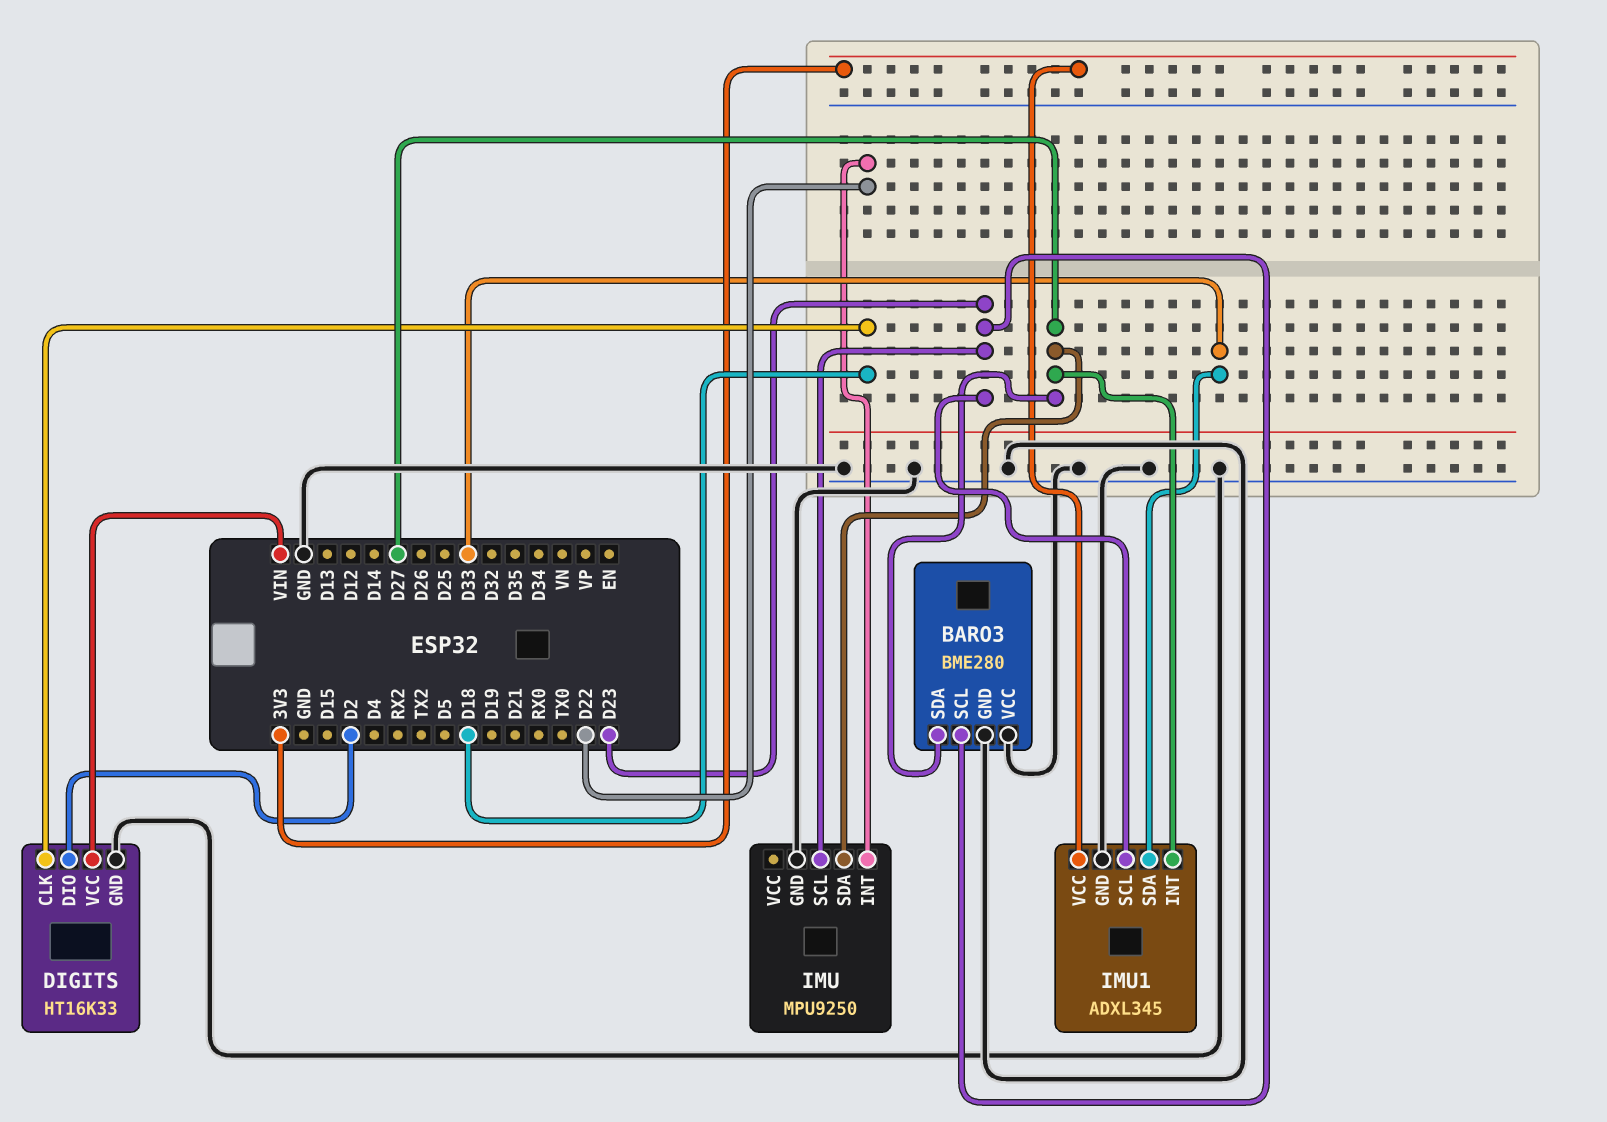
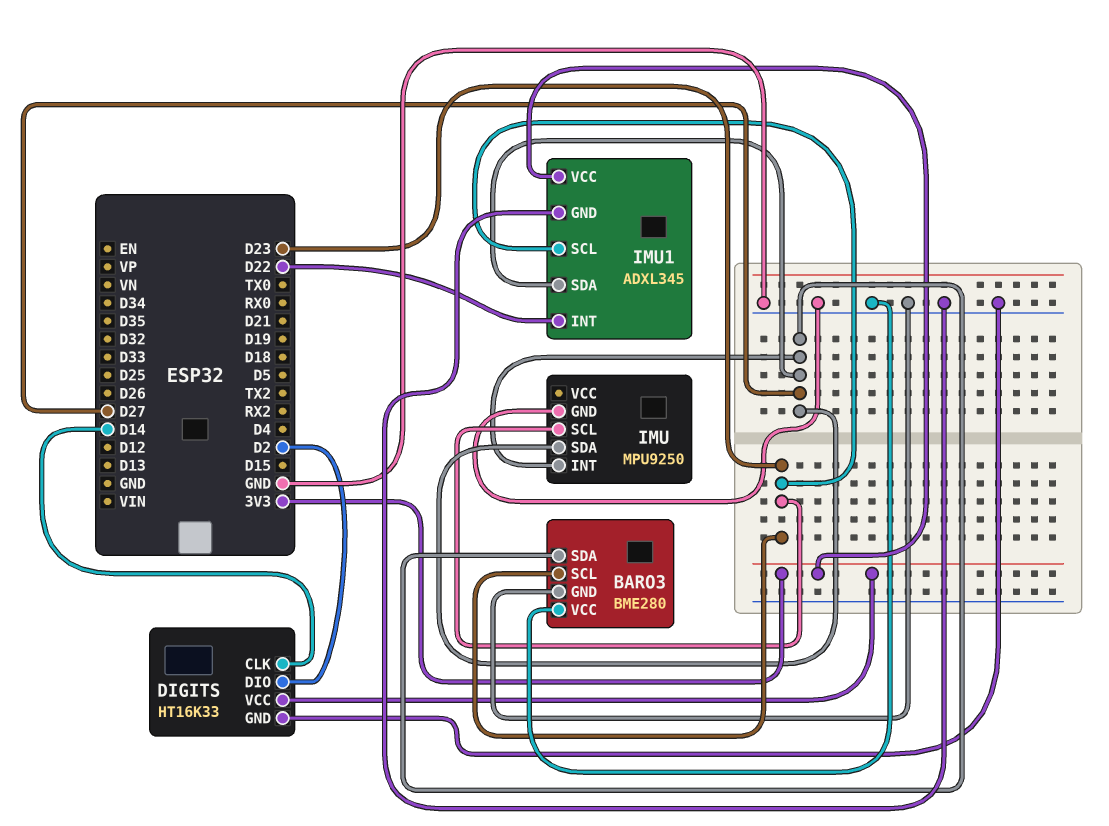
DIGITS pin CLK: D18 -> D14
DIGITS pin VCC: VIN -> 3V3
IMU pin INT: D22 -> D27
IMU1 pin INT: D27 -> D22
IMU1 pin SDA: D33 -> D27

